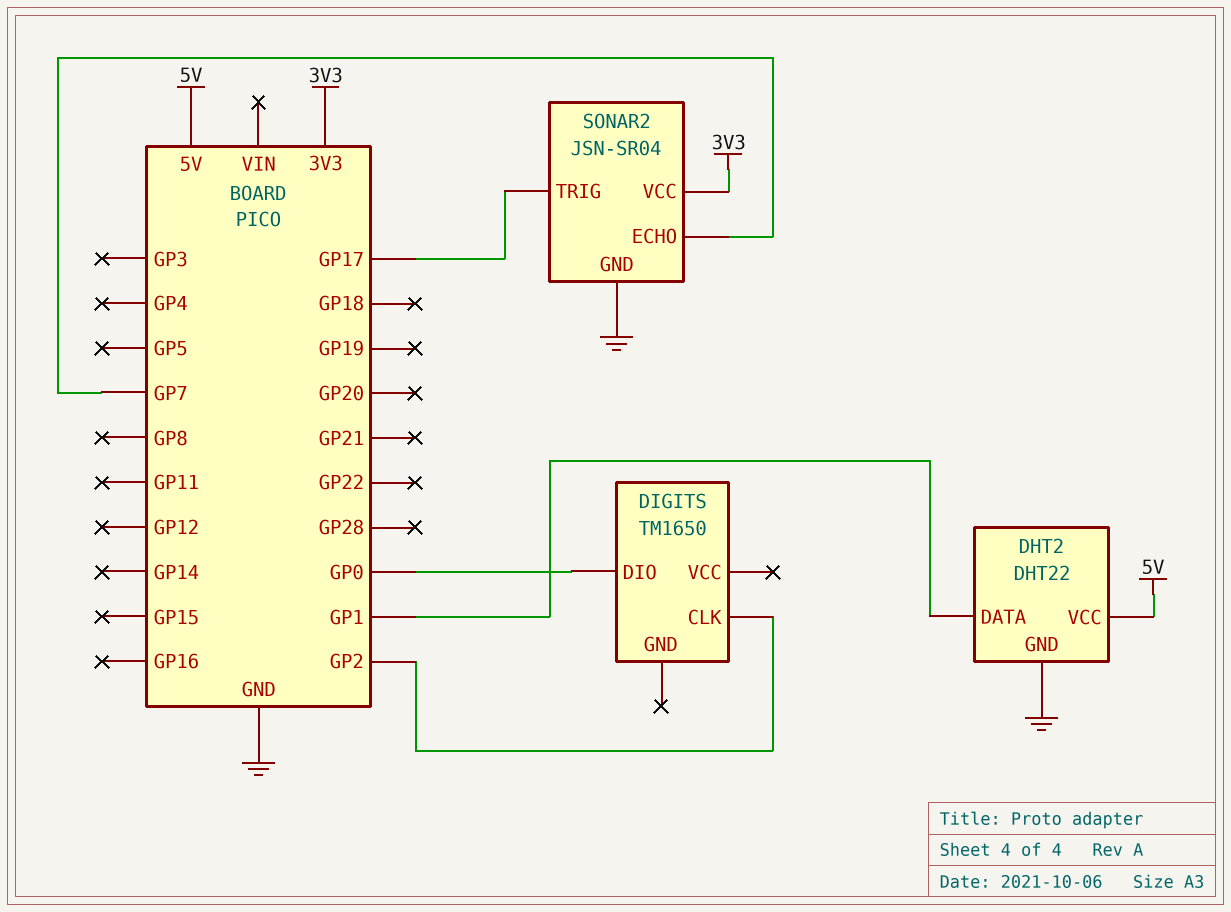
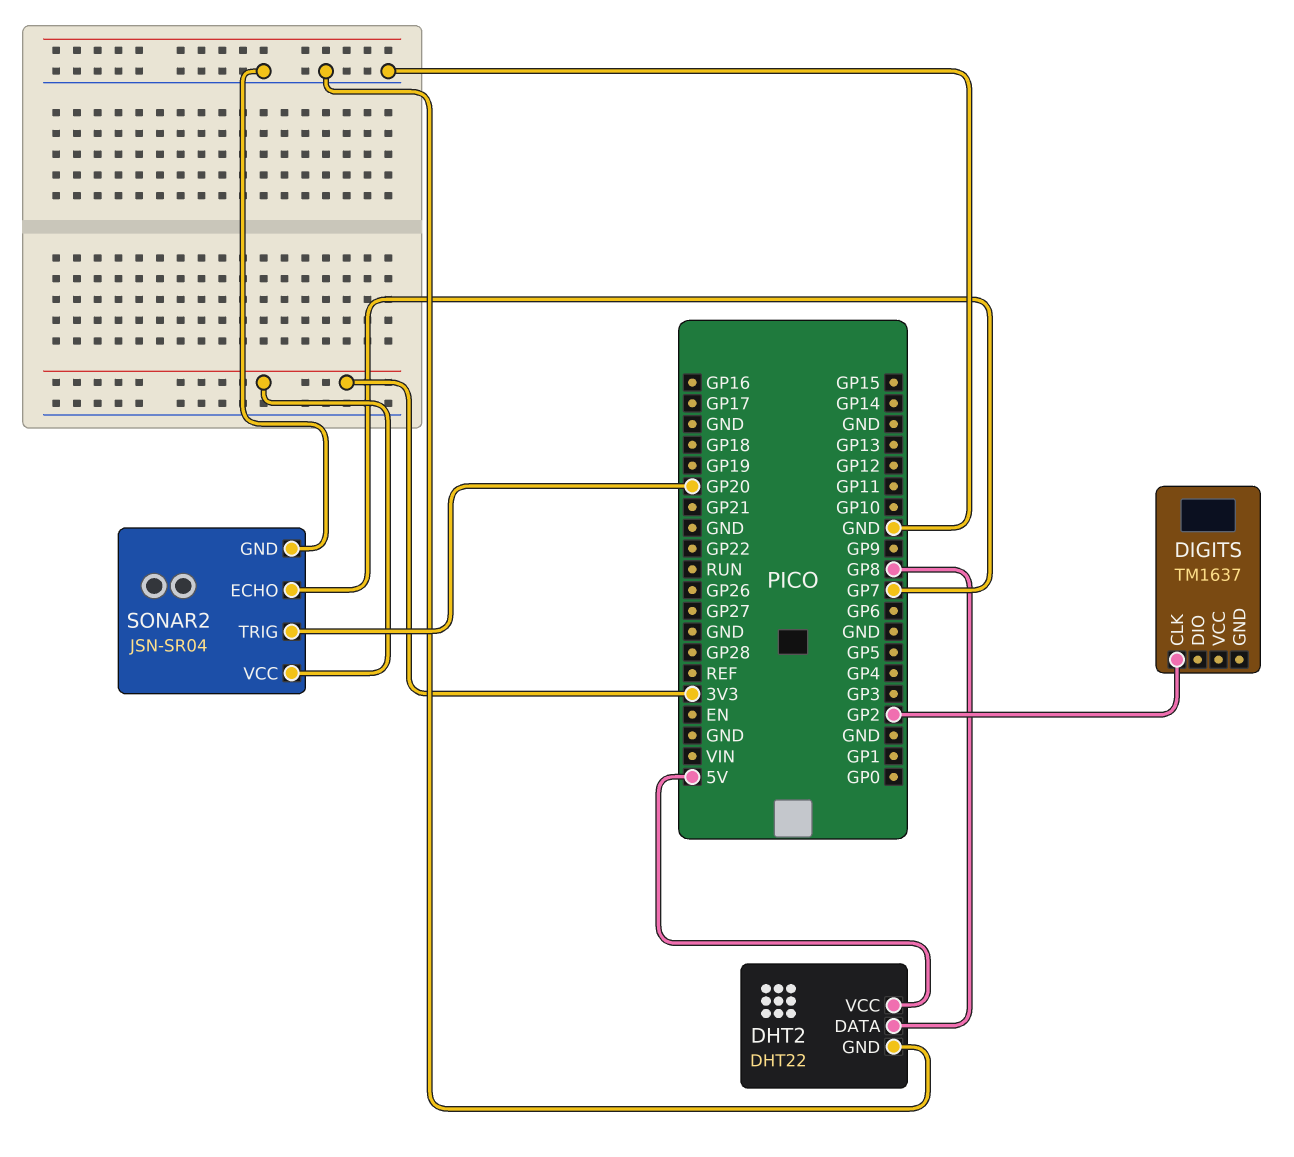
DHT2 pin DATA: GP1 -> GP8
DIGITS: TM1650 -> TM1637
DIGITS pin DIO: GP0 -> none
SONAR2 pin TRIG: GP17 -> GP20

